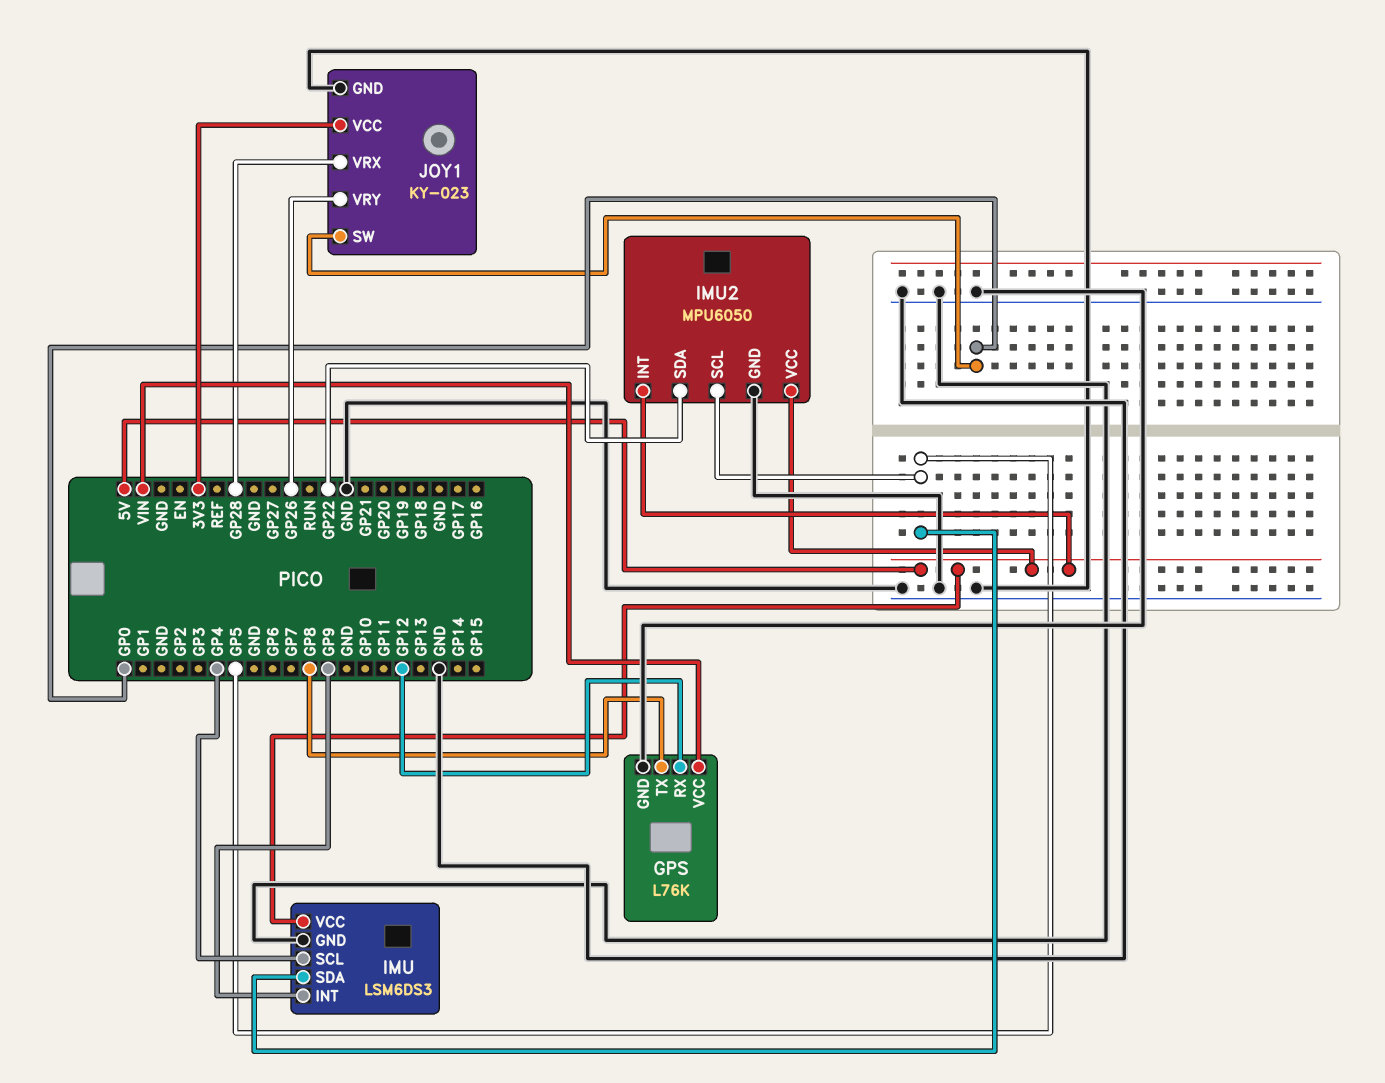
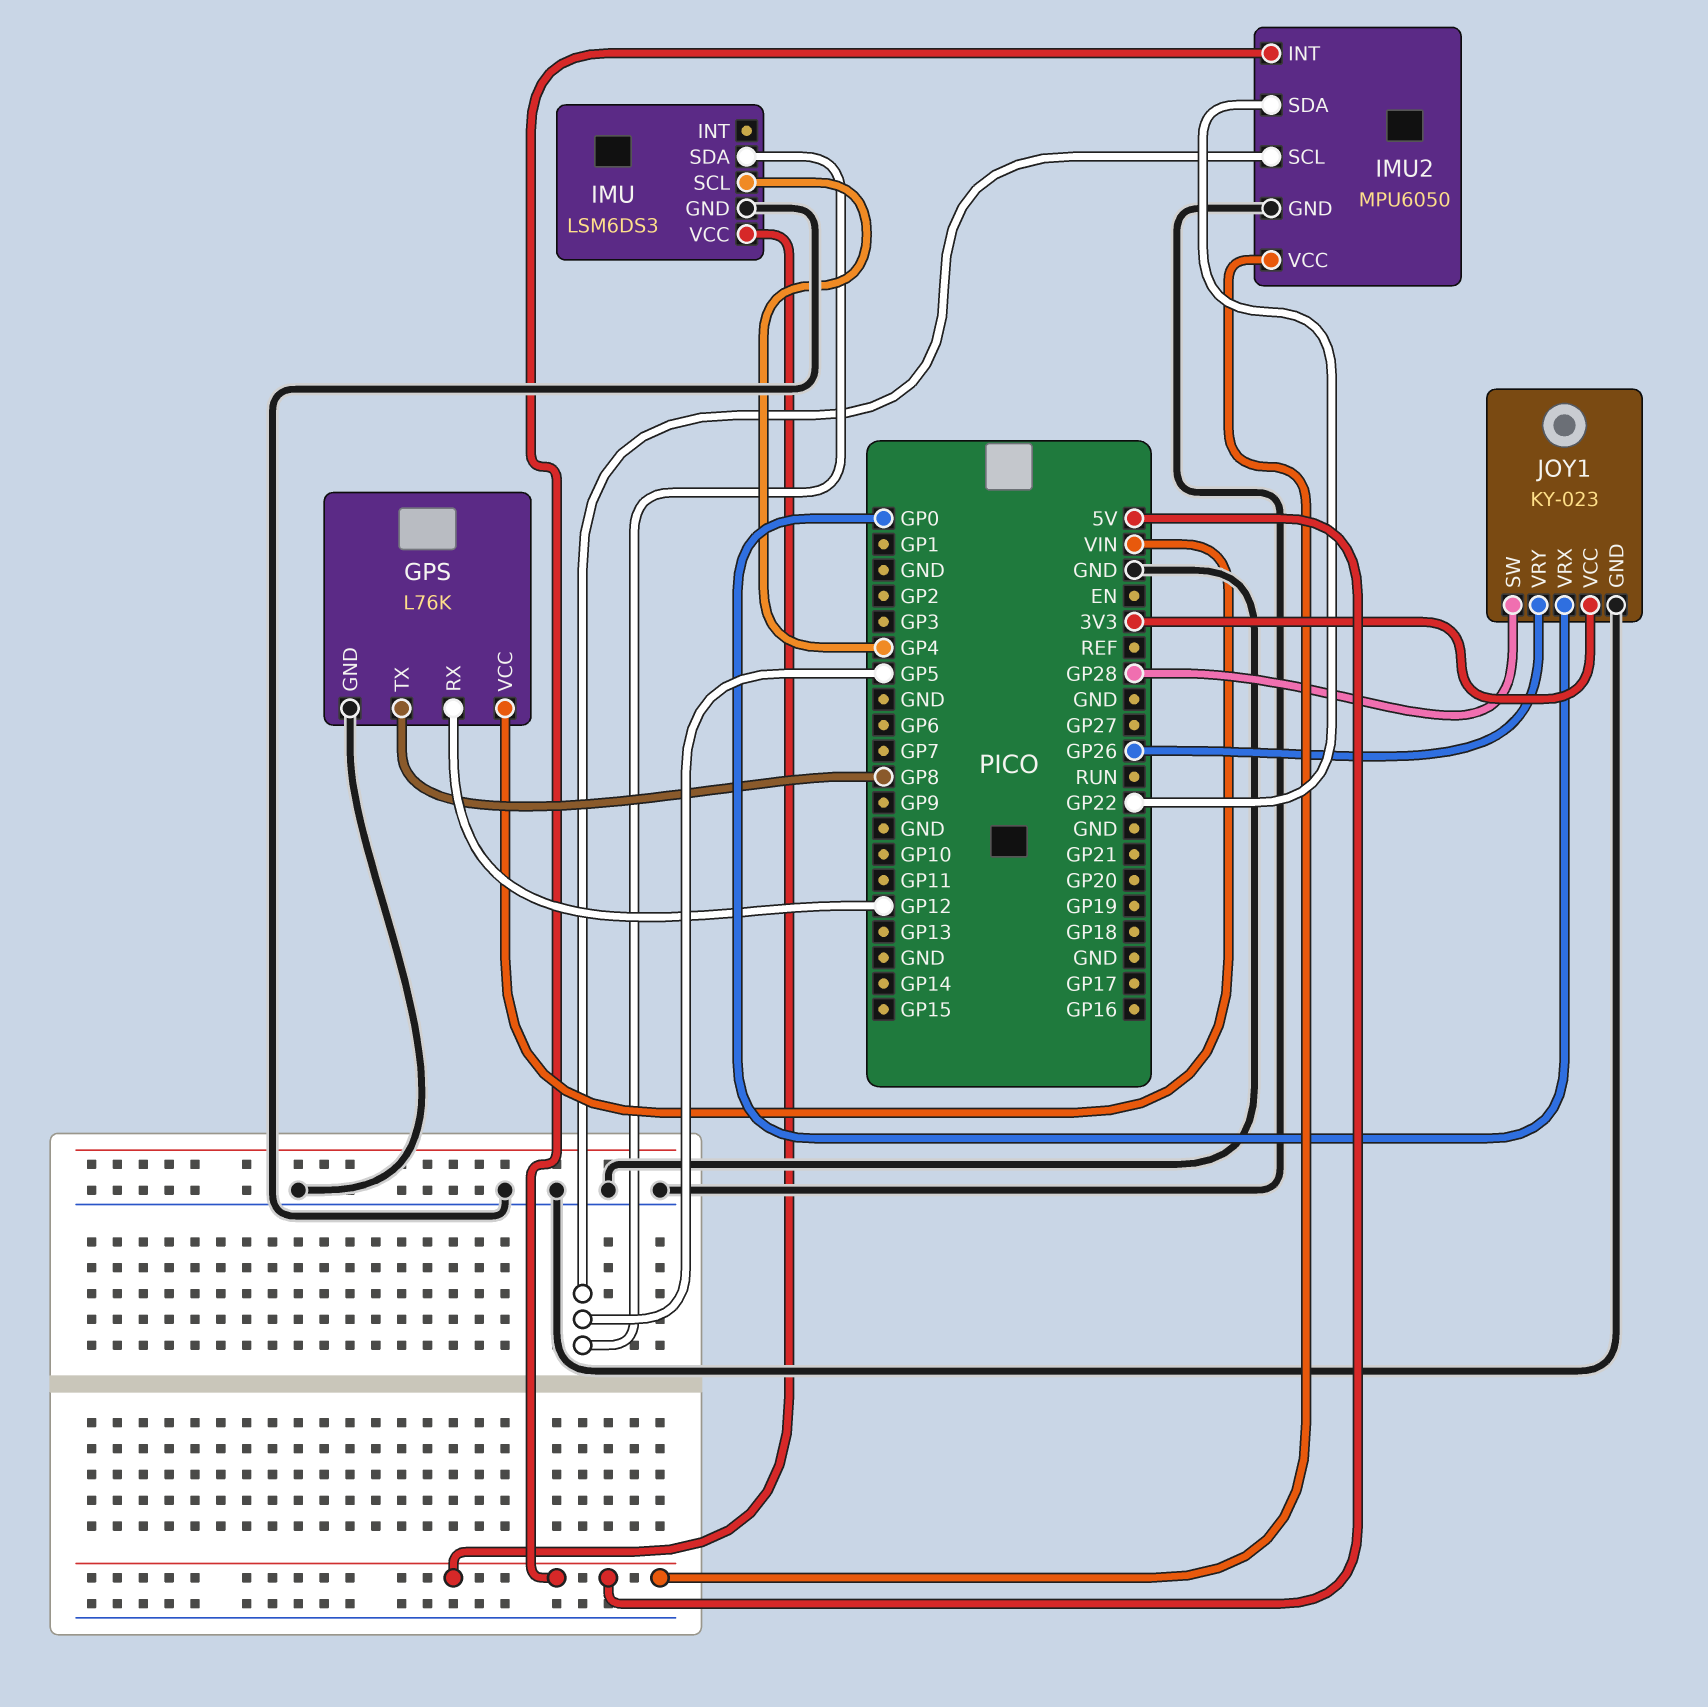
IMU pin INT: GP9 -> none
JOY1 pin SW: GP0 -> GP28
JOY1 pin VRX: GP28 -> GP0

